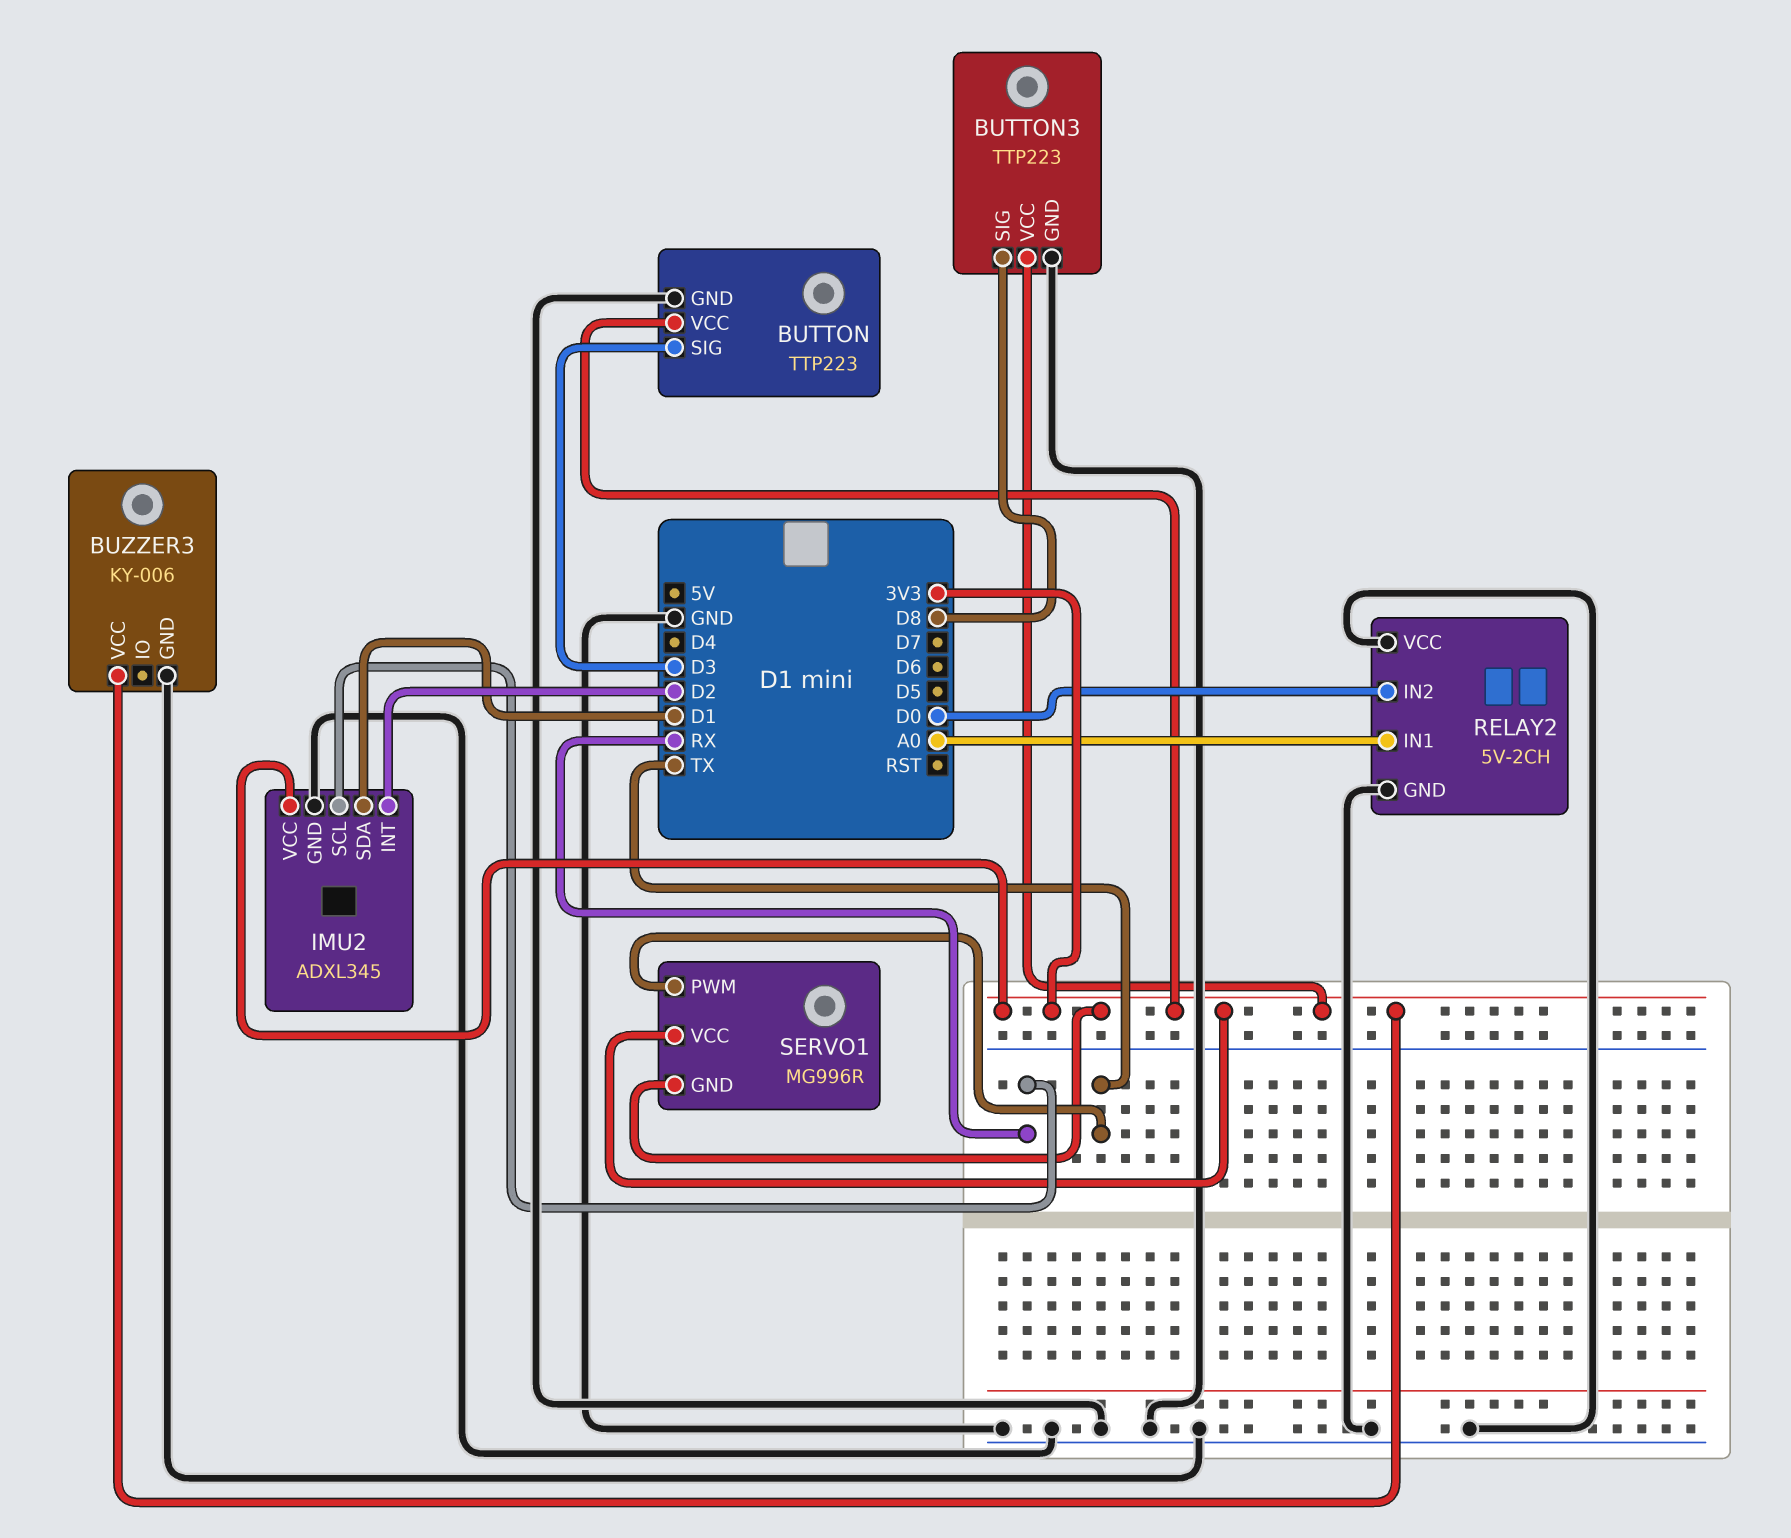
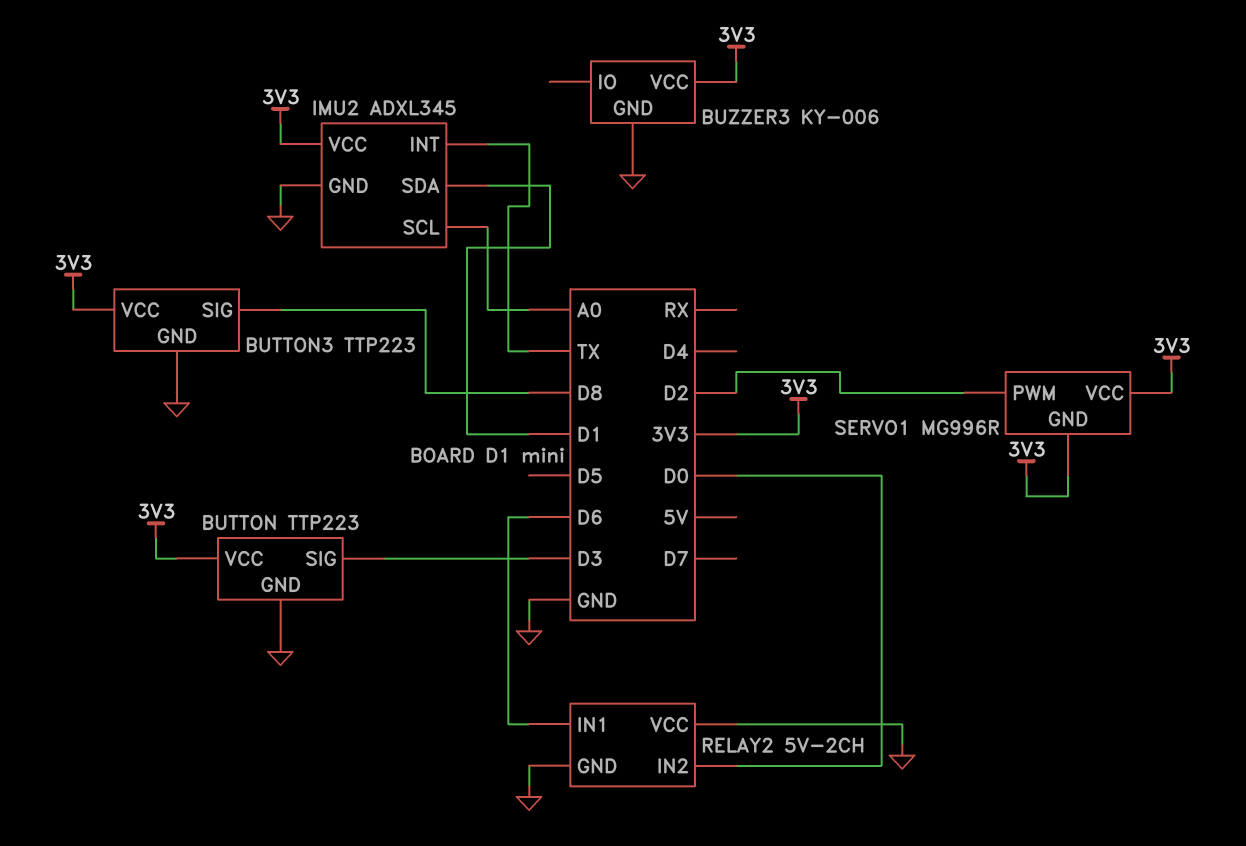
IMU2 pin INT: D2 -> TX
IMU2 pin SCL: RX -> A0
RELAY2 pin IN1: A0 -> D6
SERVO1 pin PWM: TX -> D2

